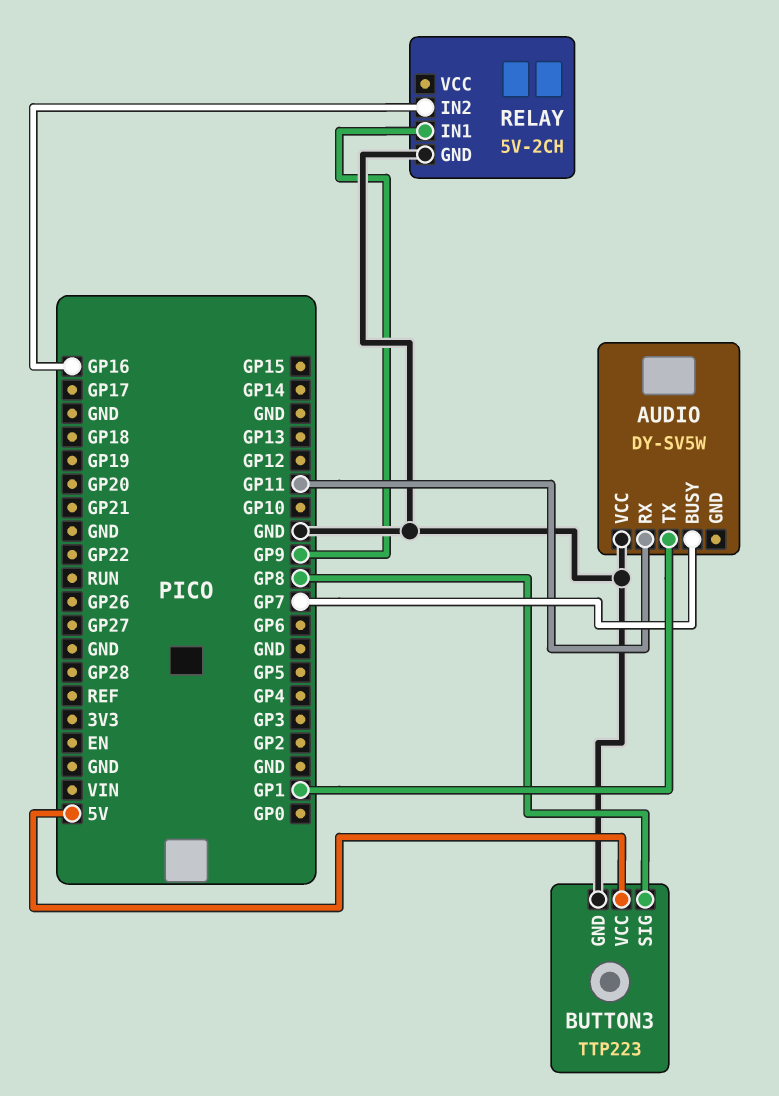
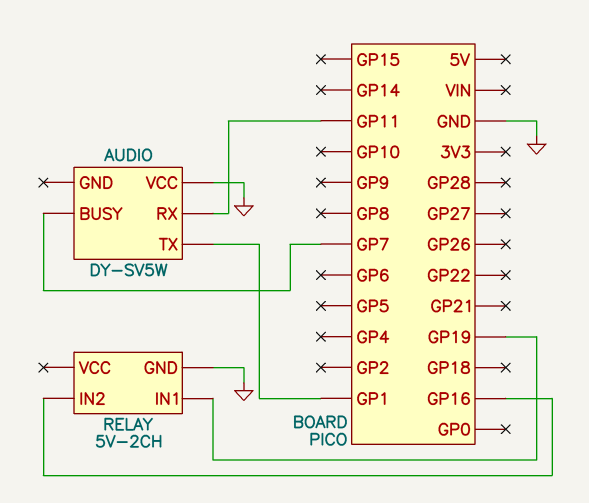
BUTTON3: TTP223 -> none
BUTTON3 pin GND: GND -> none
BUTTON3 pin SIG: GP8 -> none
BUTTON3 pin VCC: 5V -> none
RELAY pin IN1: GP9 -> GP19

